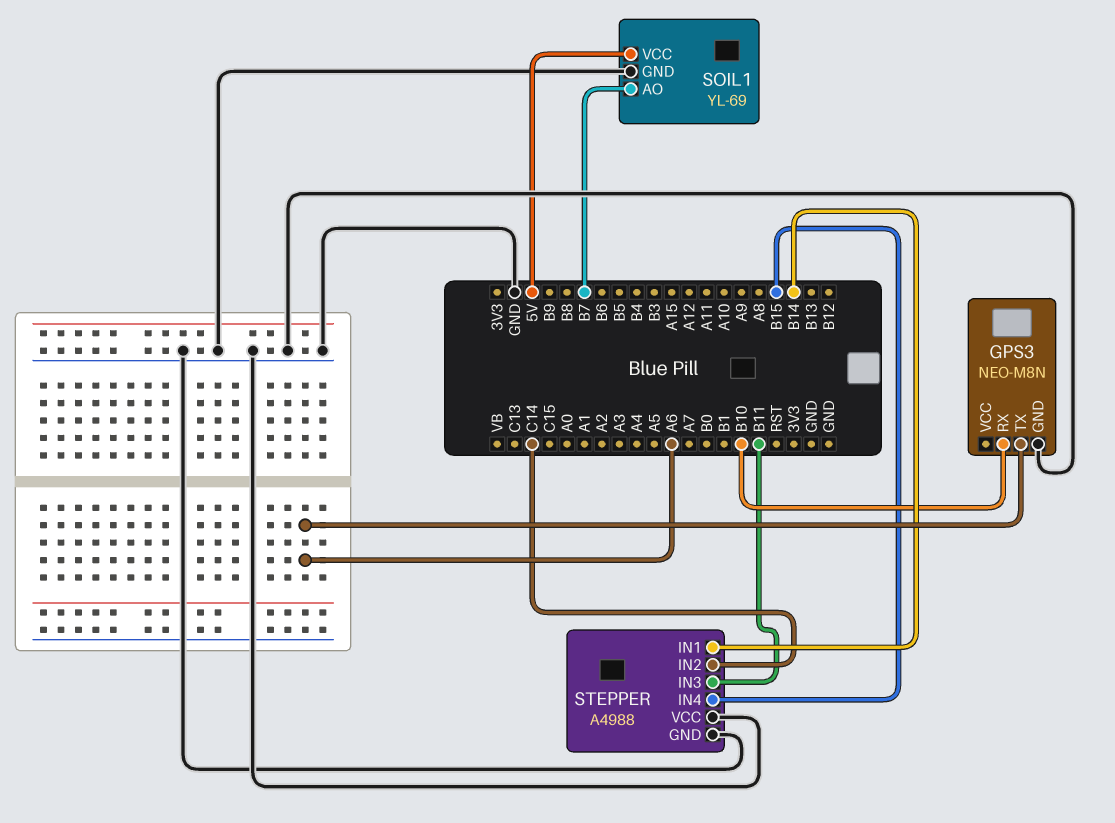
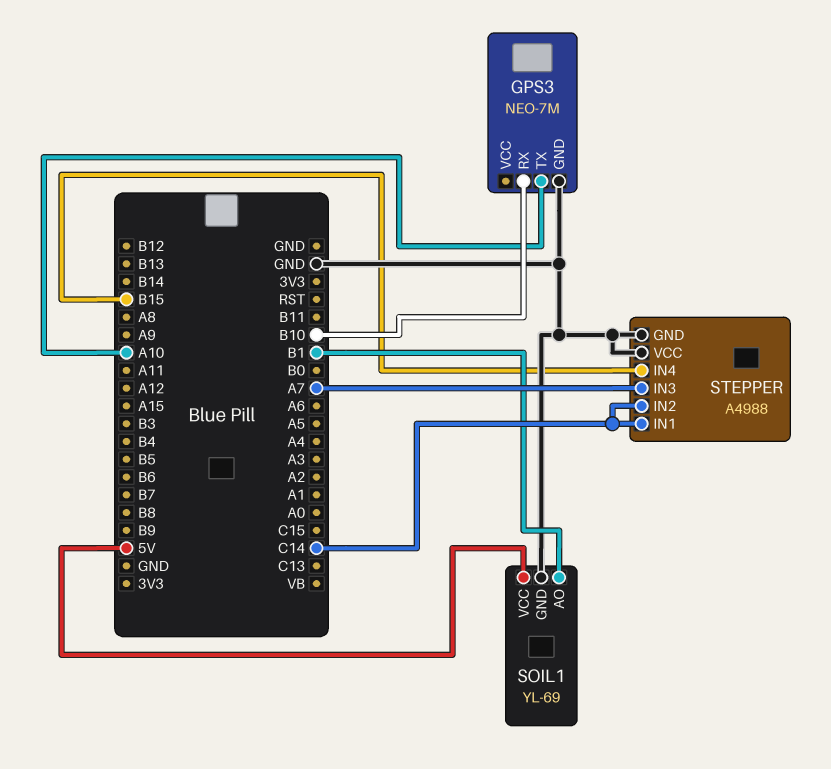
GPS3: NEO-M8N -> NEO-7M
GPS3 pin TX: A6 -> A10
SOIL1 pin AO: B7 -> B1
STEPPER pin IN1: B14 -> C14
STEPPER pin IN3: B11 -> A7

